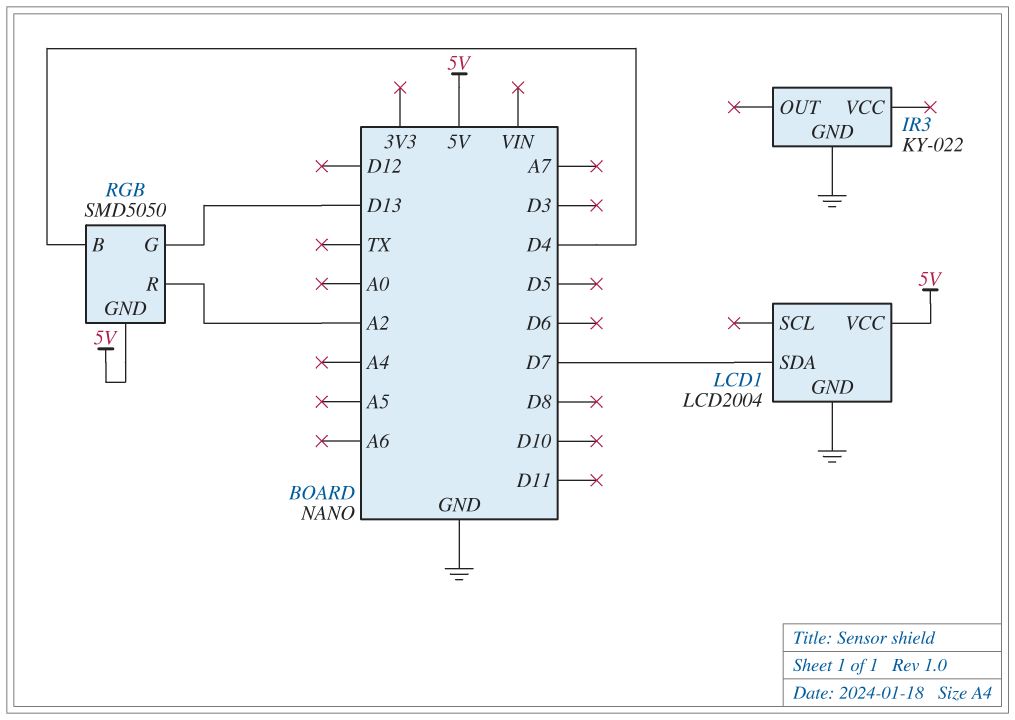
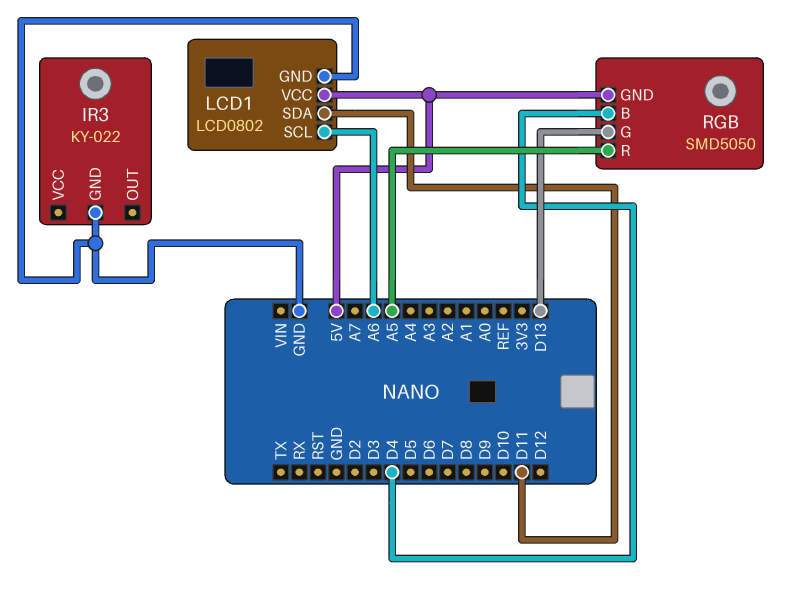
LCD1: LCD2004 -> LCD0802
LCD1 pin SCL: none -> A6
LCD1 pin SDA: D7 -> D11
RGB pin R: A2 -> A5

